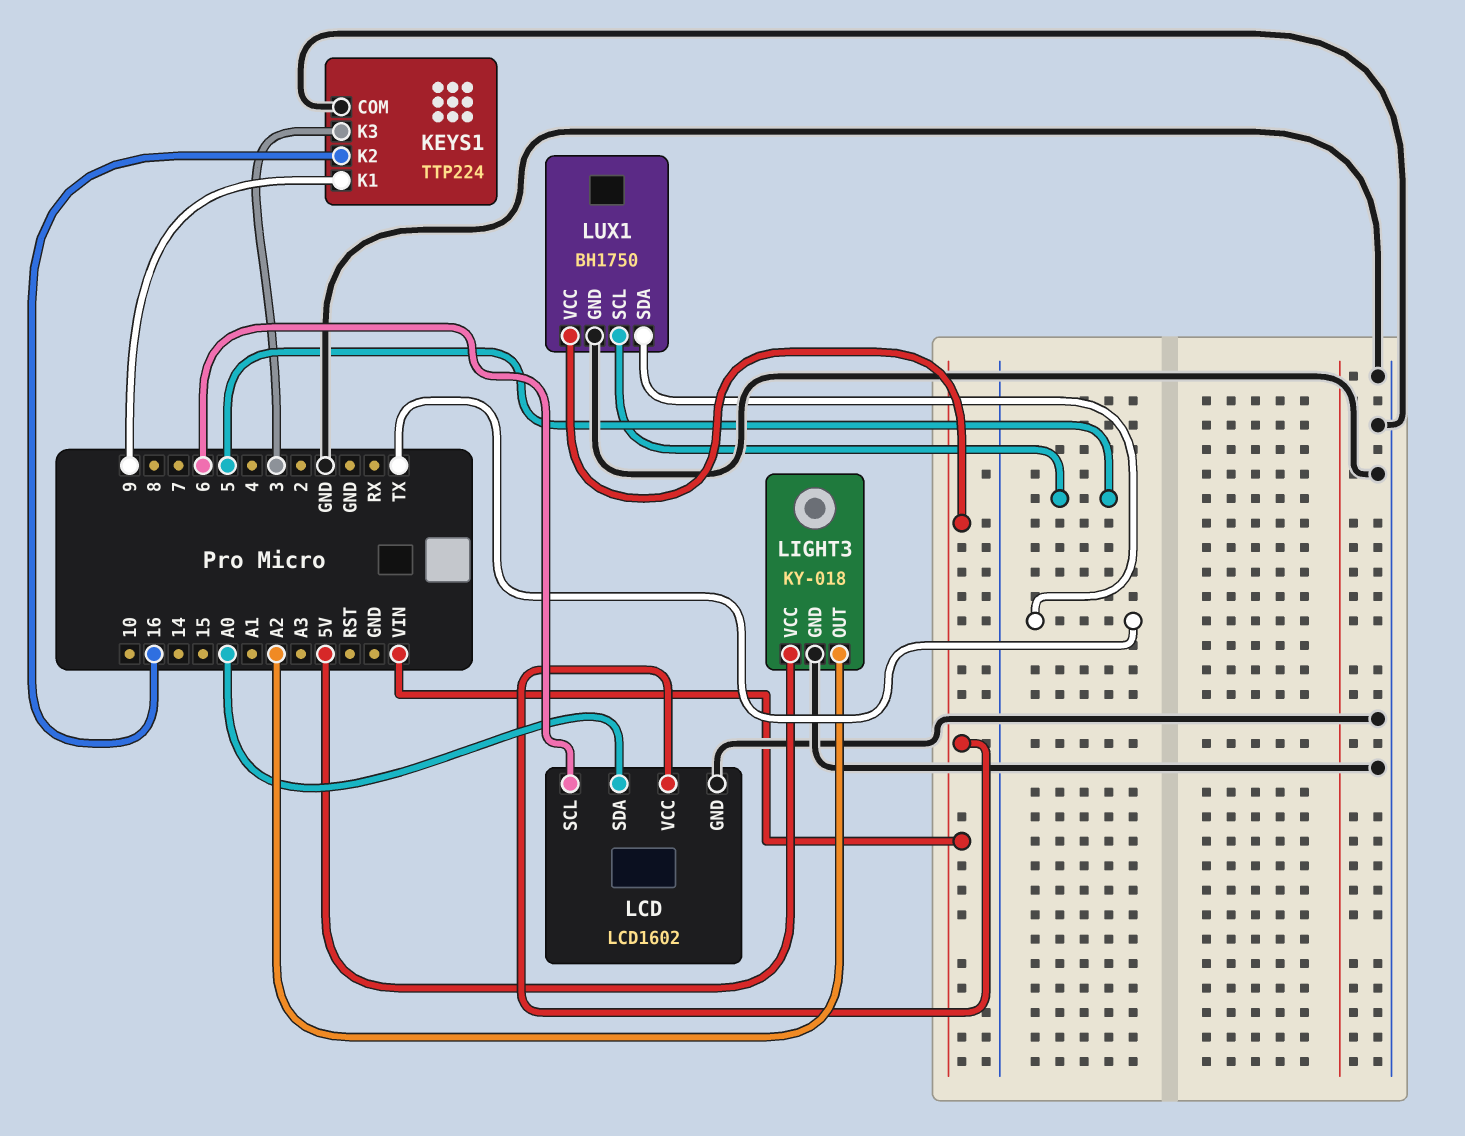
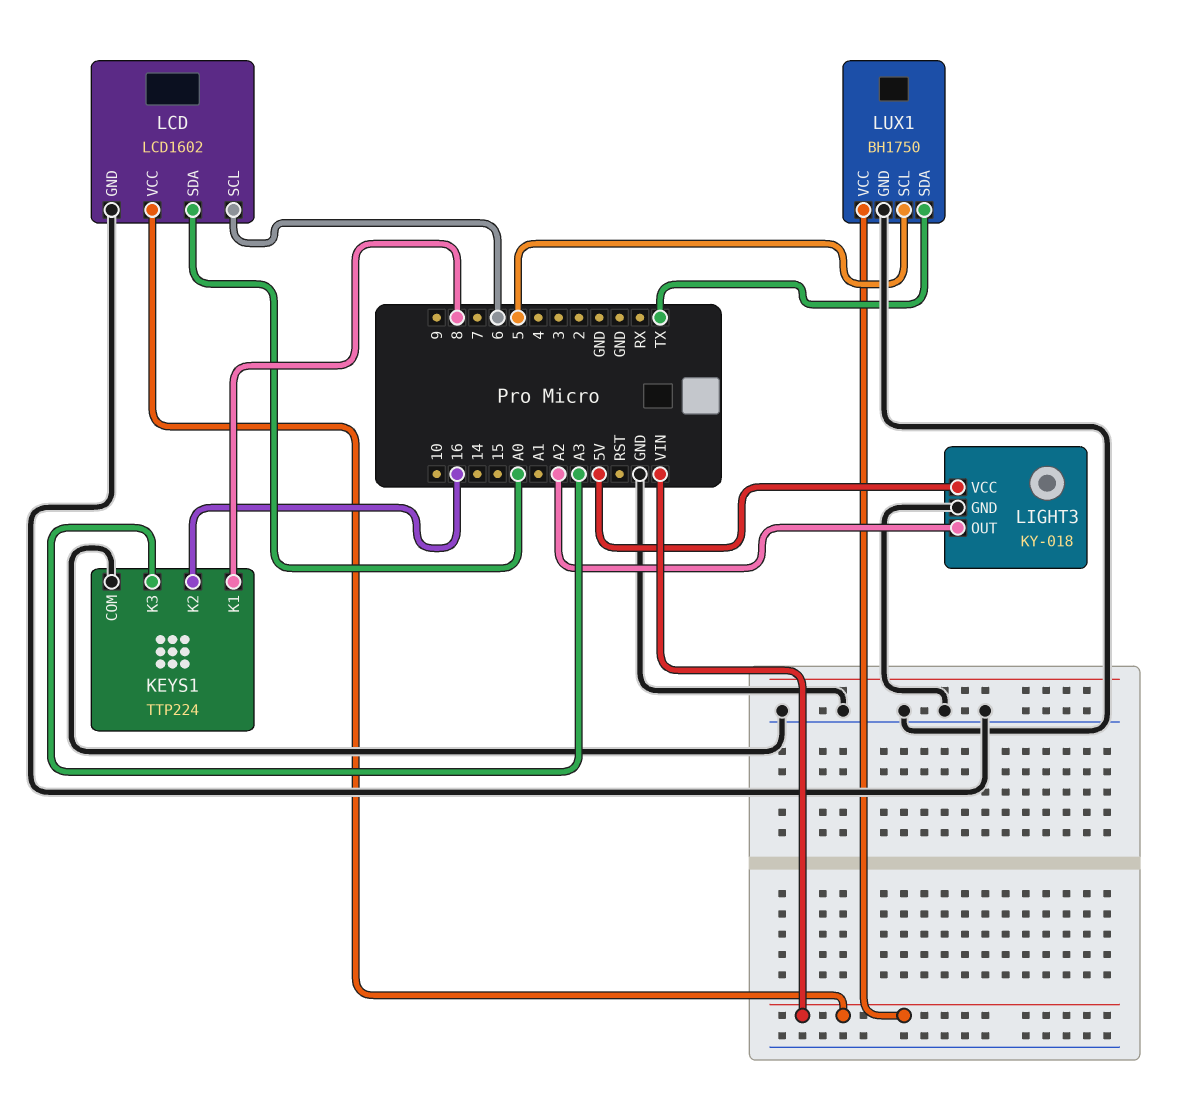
KEYS1 pin K1: 9 -> 8
KEYS1 pin K3: 3 -> A3

